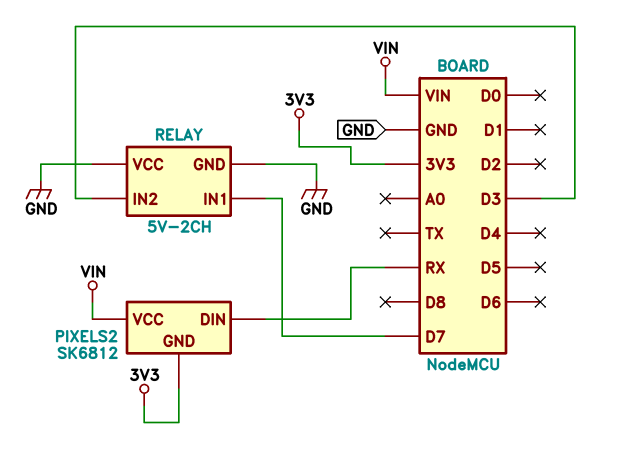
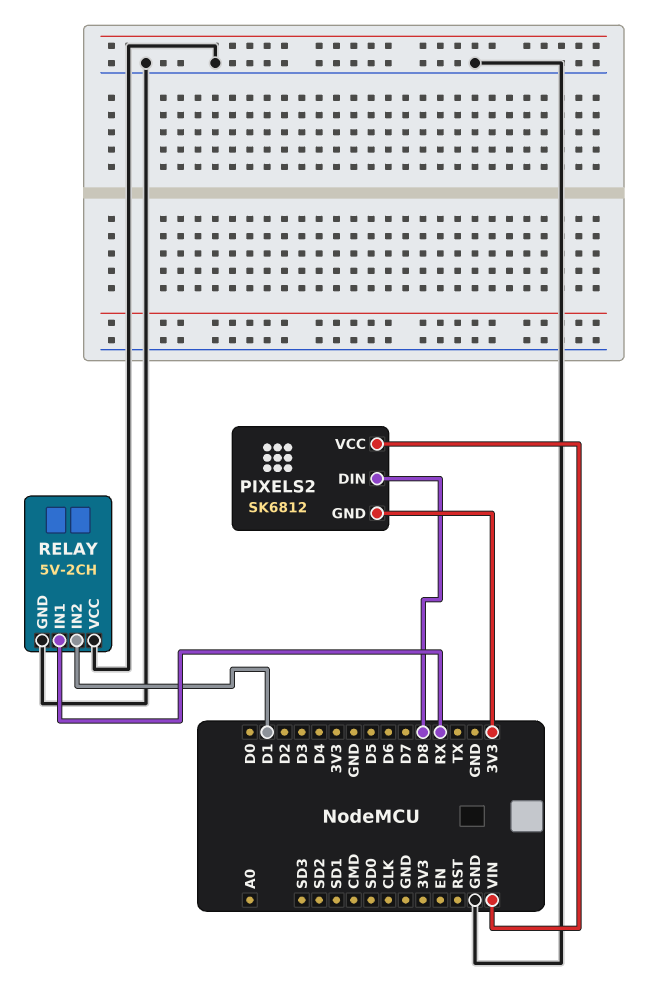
PIXELS2 pin DIN: RX -> D8
RELAY pin IN1: D7 -> RX
RELAY pin IN2: D3 -> D1

